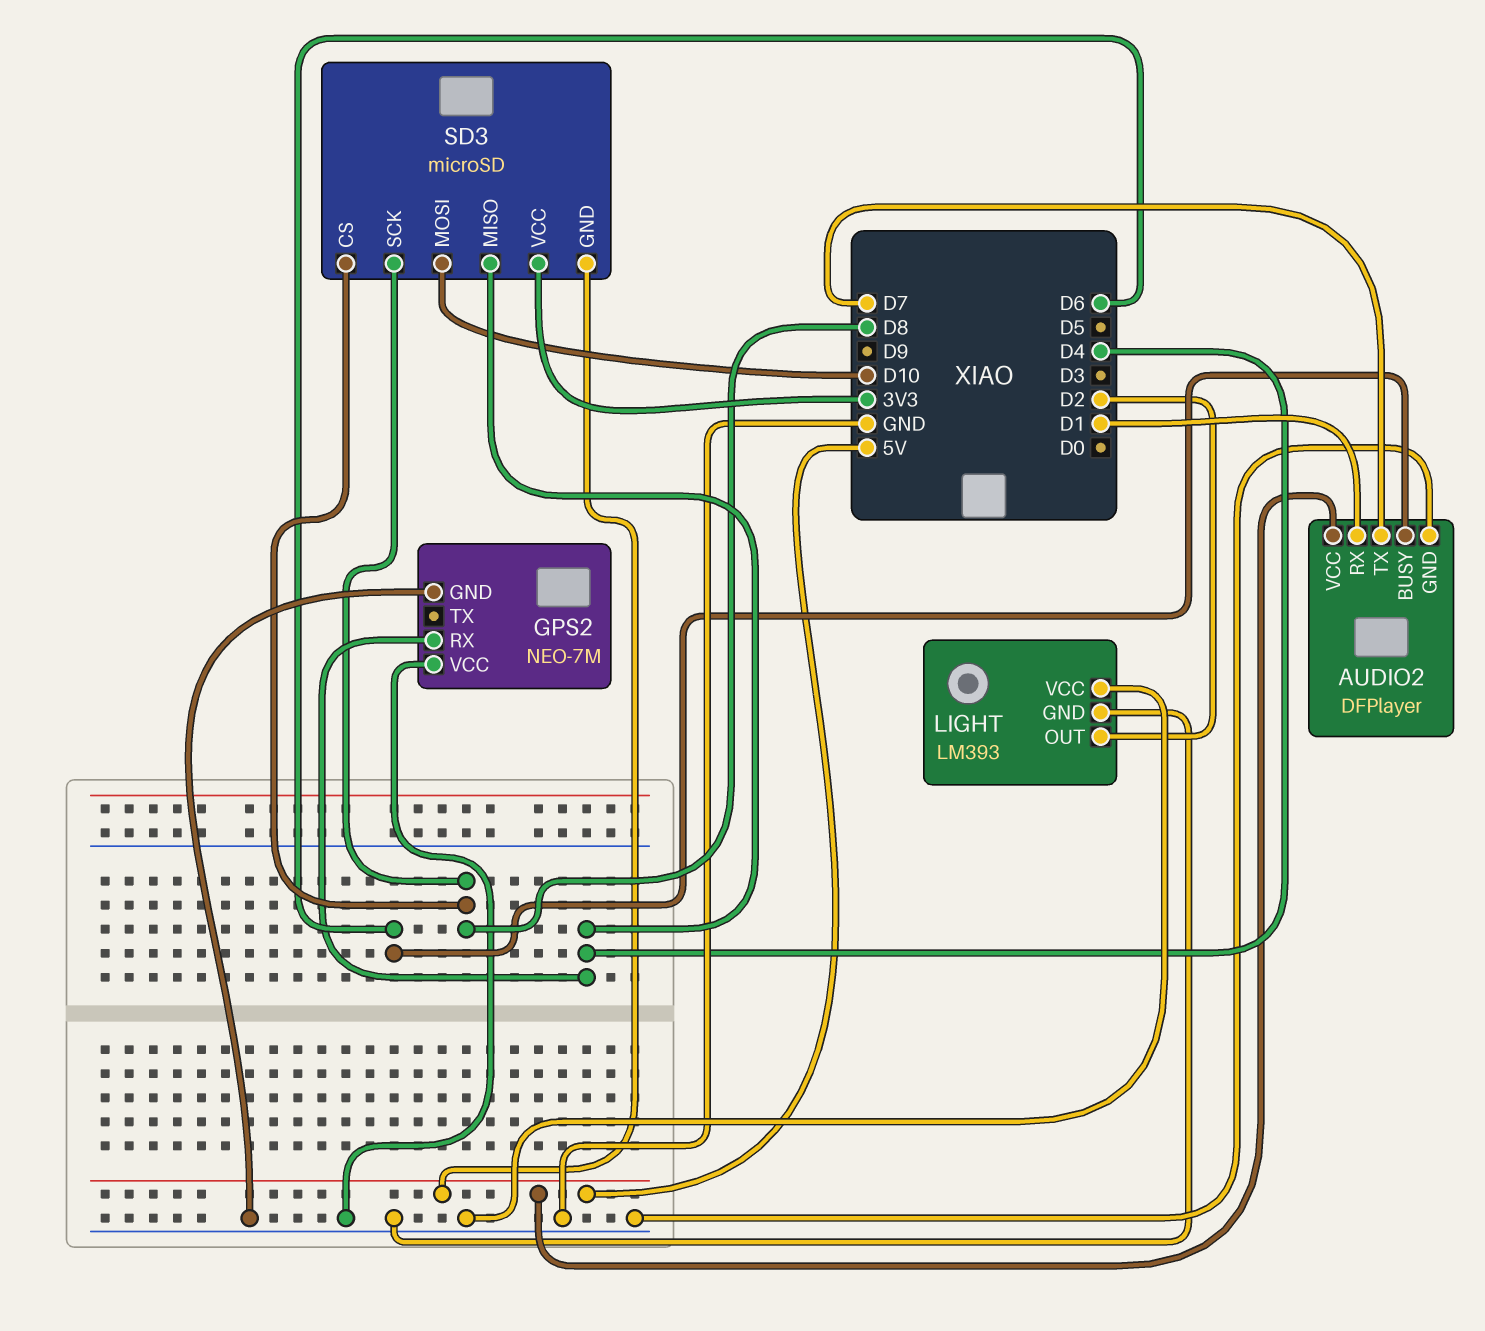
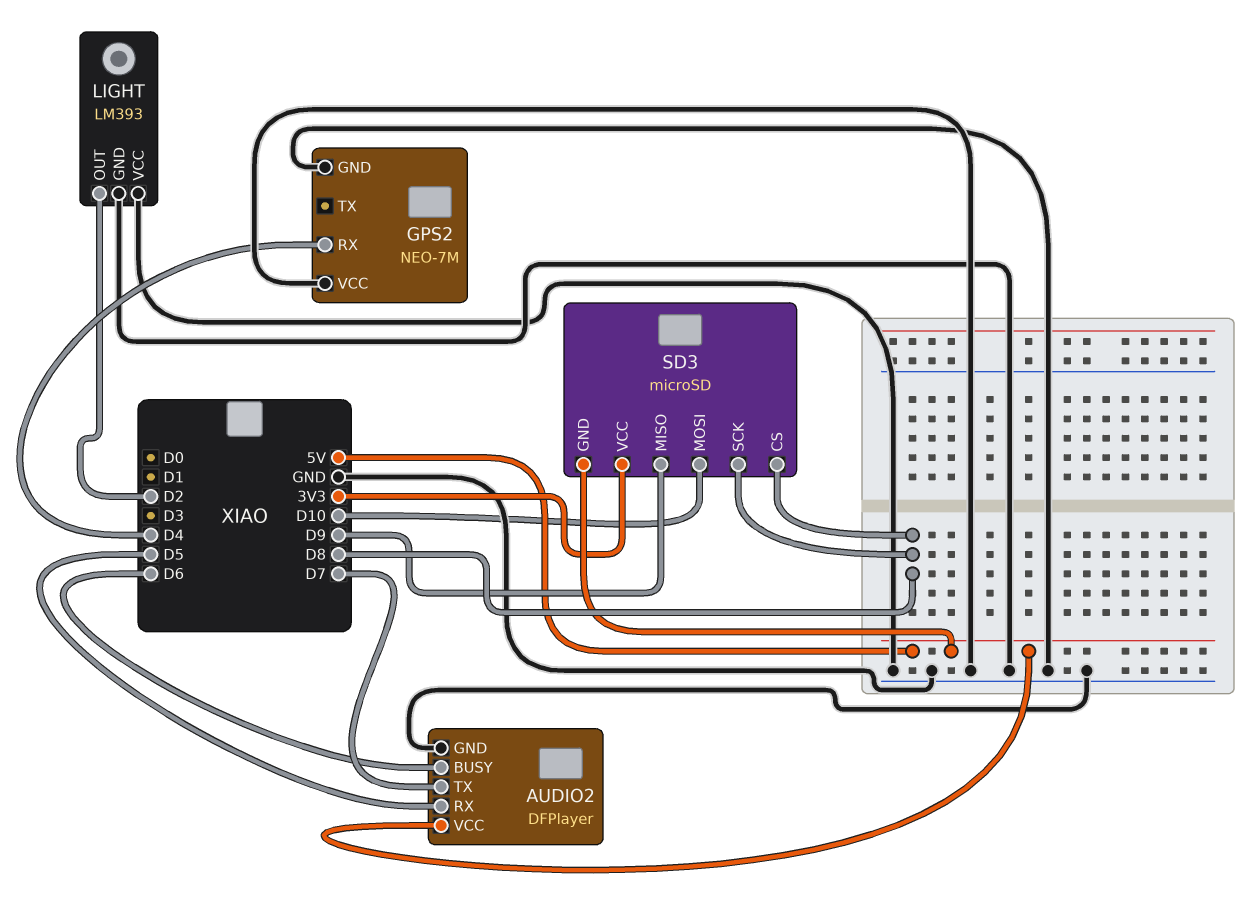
AUDIO2 pin RX: D1 -> D5
SD3 pin MISO: D4 -> D9

